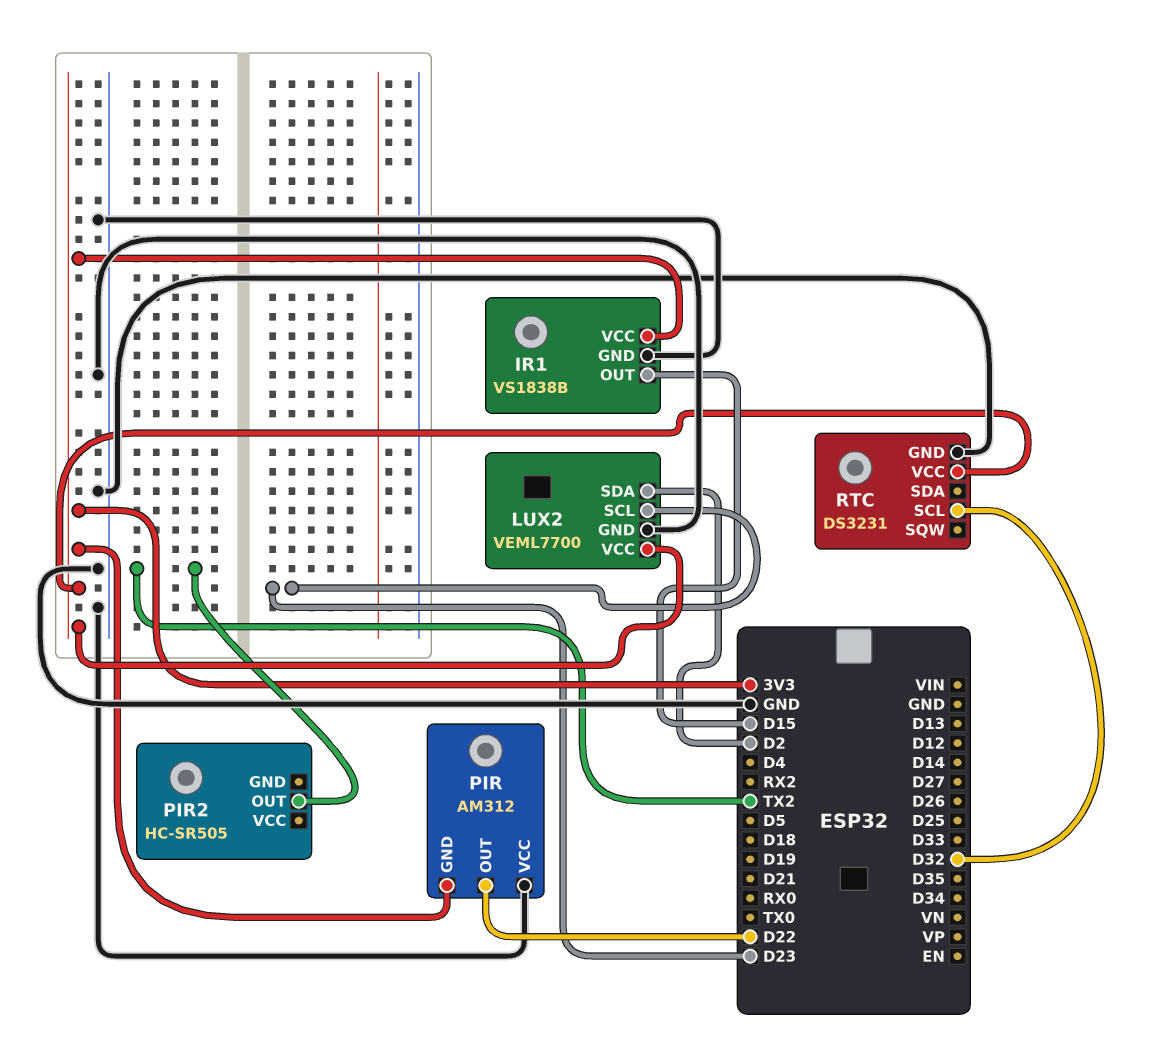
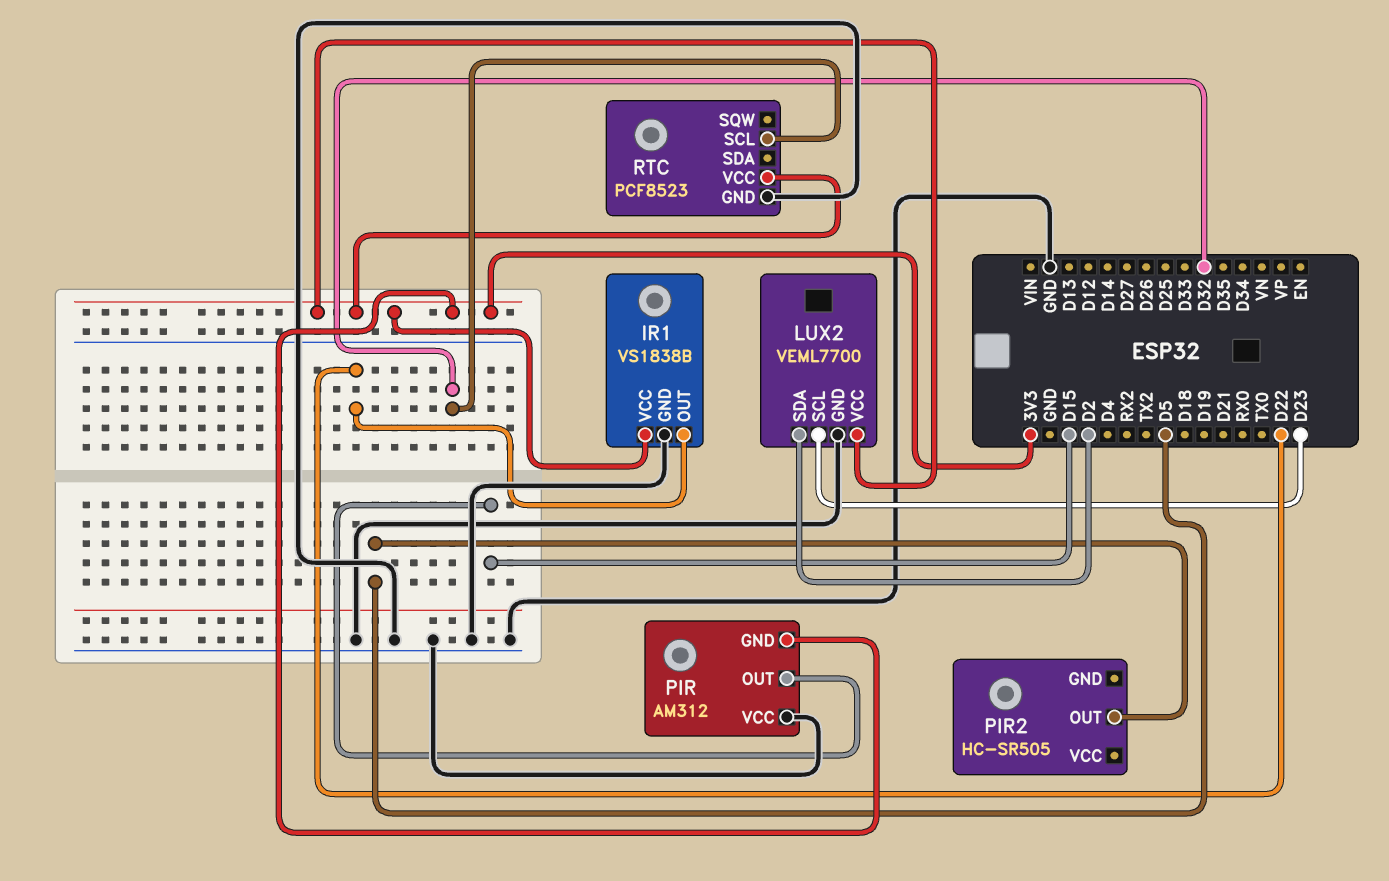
IR1 pin OUT: D15 -> D22
PIR pin OUT: D22 -> D15
PIR2 pin OUT: TX2 -> D5
RTC: DS3231 -> PCF8523

